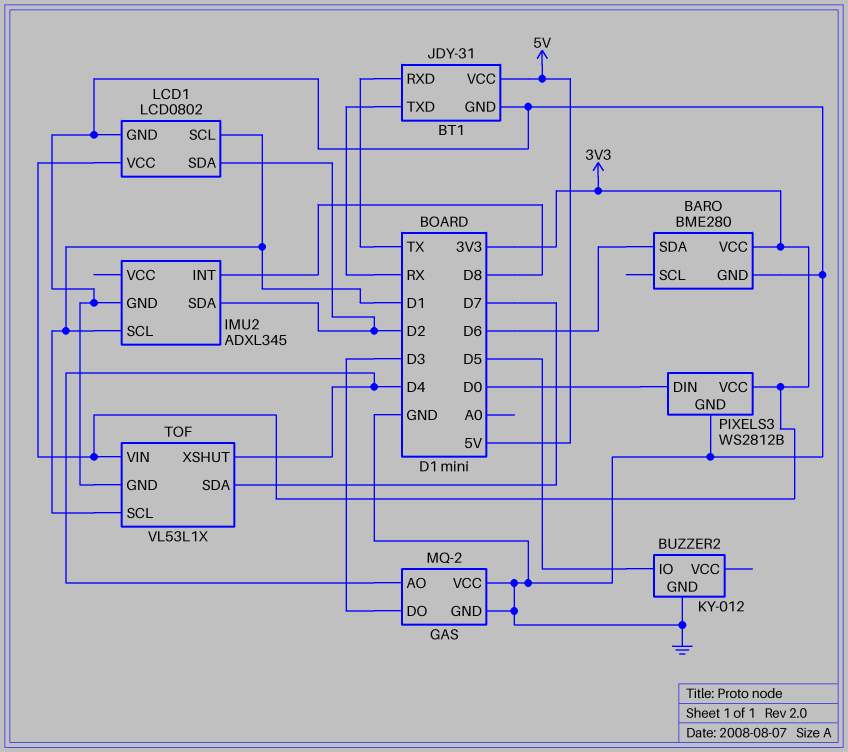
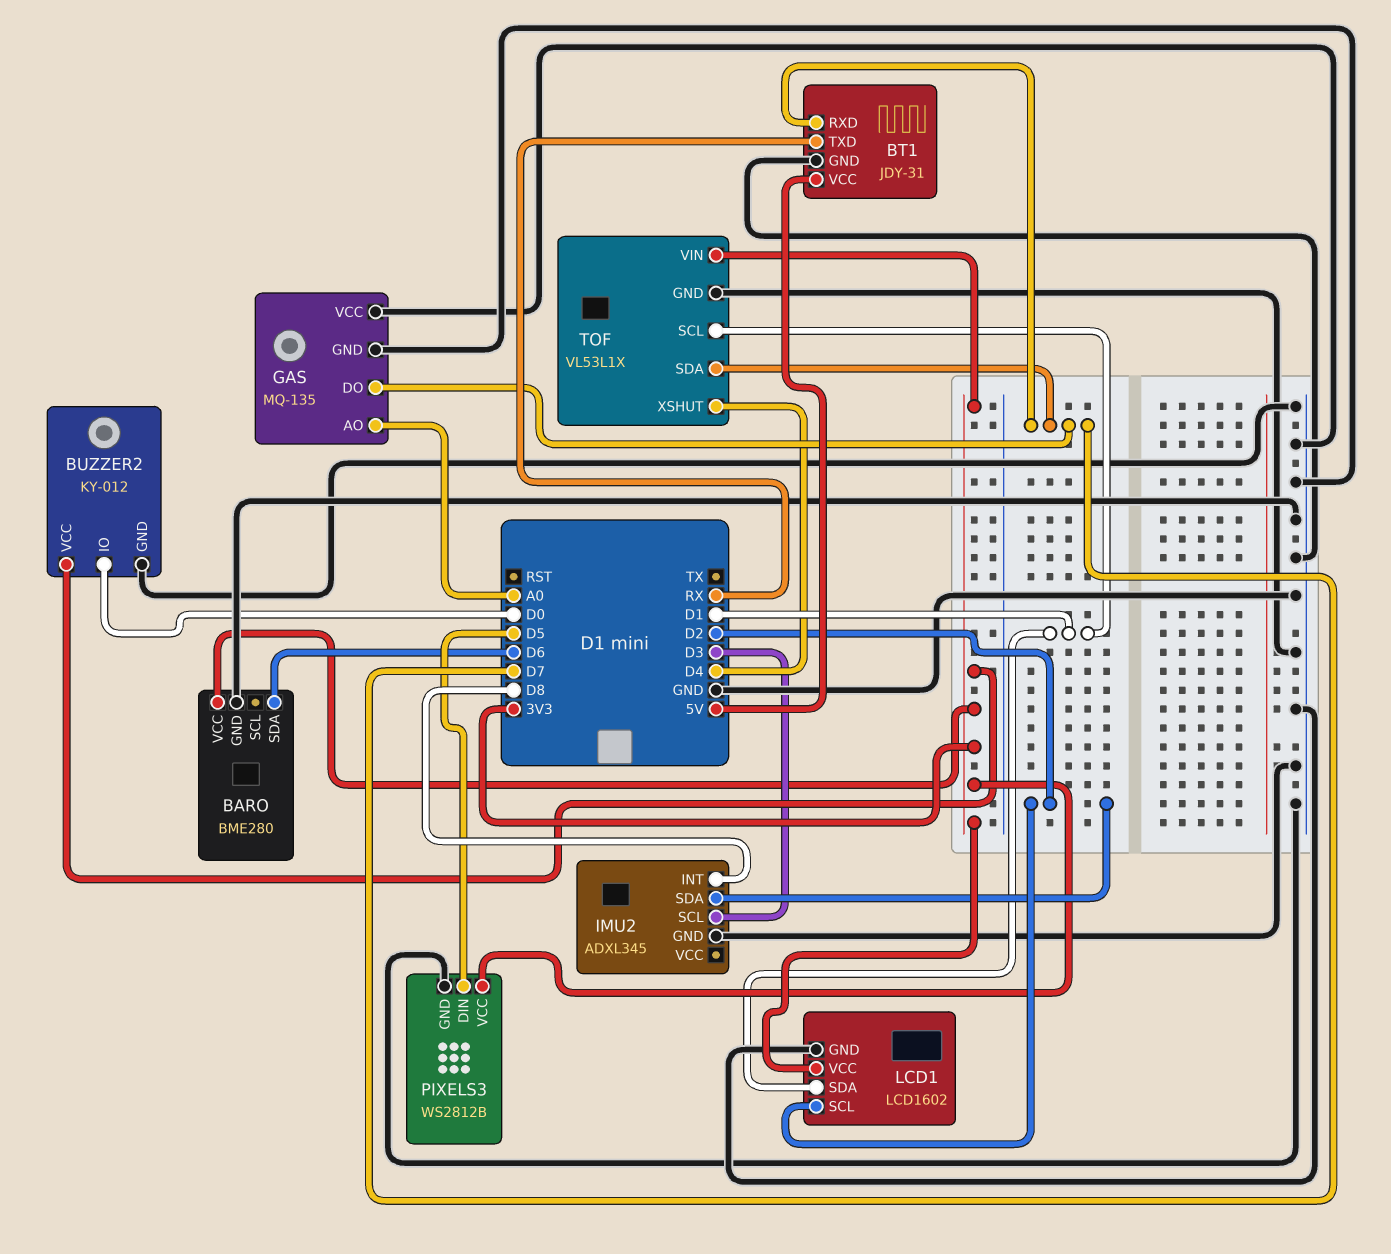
BT1 pin RXD: TX -> D7
BUZZER2 pin IO: D5 -> D0
BUZZER2 pin VCC: none -> 3V3
GAS: MQ-2 -> MQ-135
GAS pin AO: D4 -> A0
GAS pin DO: D3 -> D7
IMU2 pin SCL: D1 -> D3
LCD1: LCD0802 -> LCD1602
LCD1 pin SCL: D1 -> D2
LCD1 pin SDA: D2 -> D1
PIXELS3 pin DIN: D0 -> D5

